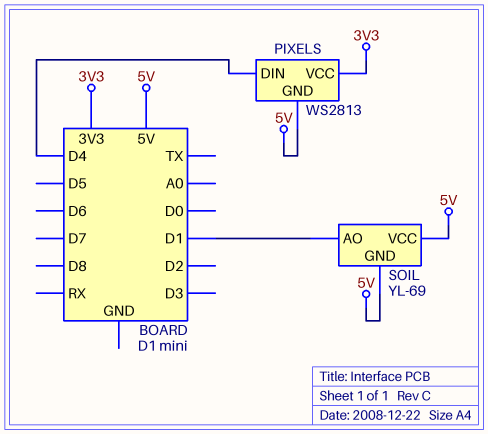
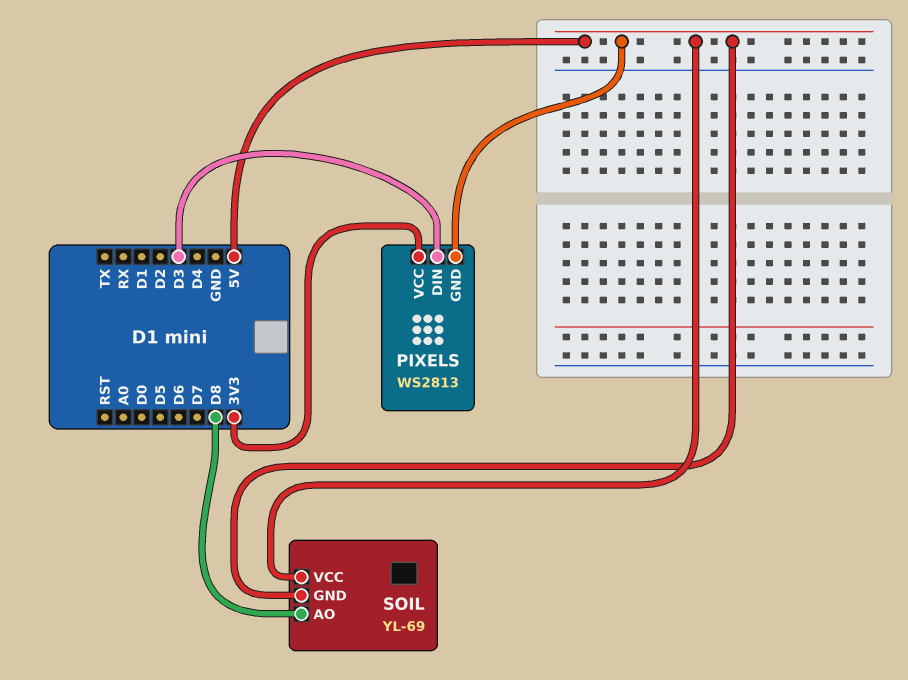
PIXELS pin DIN: D4 -> D3
SOIL pin AO: D1 -> D8

